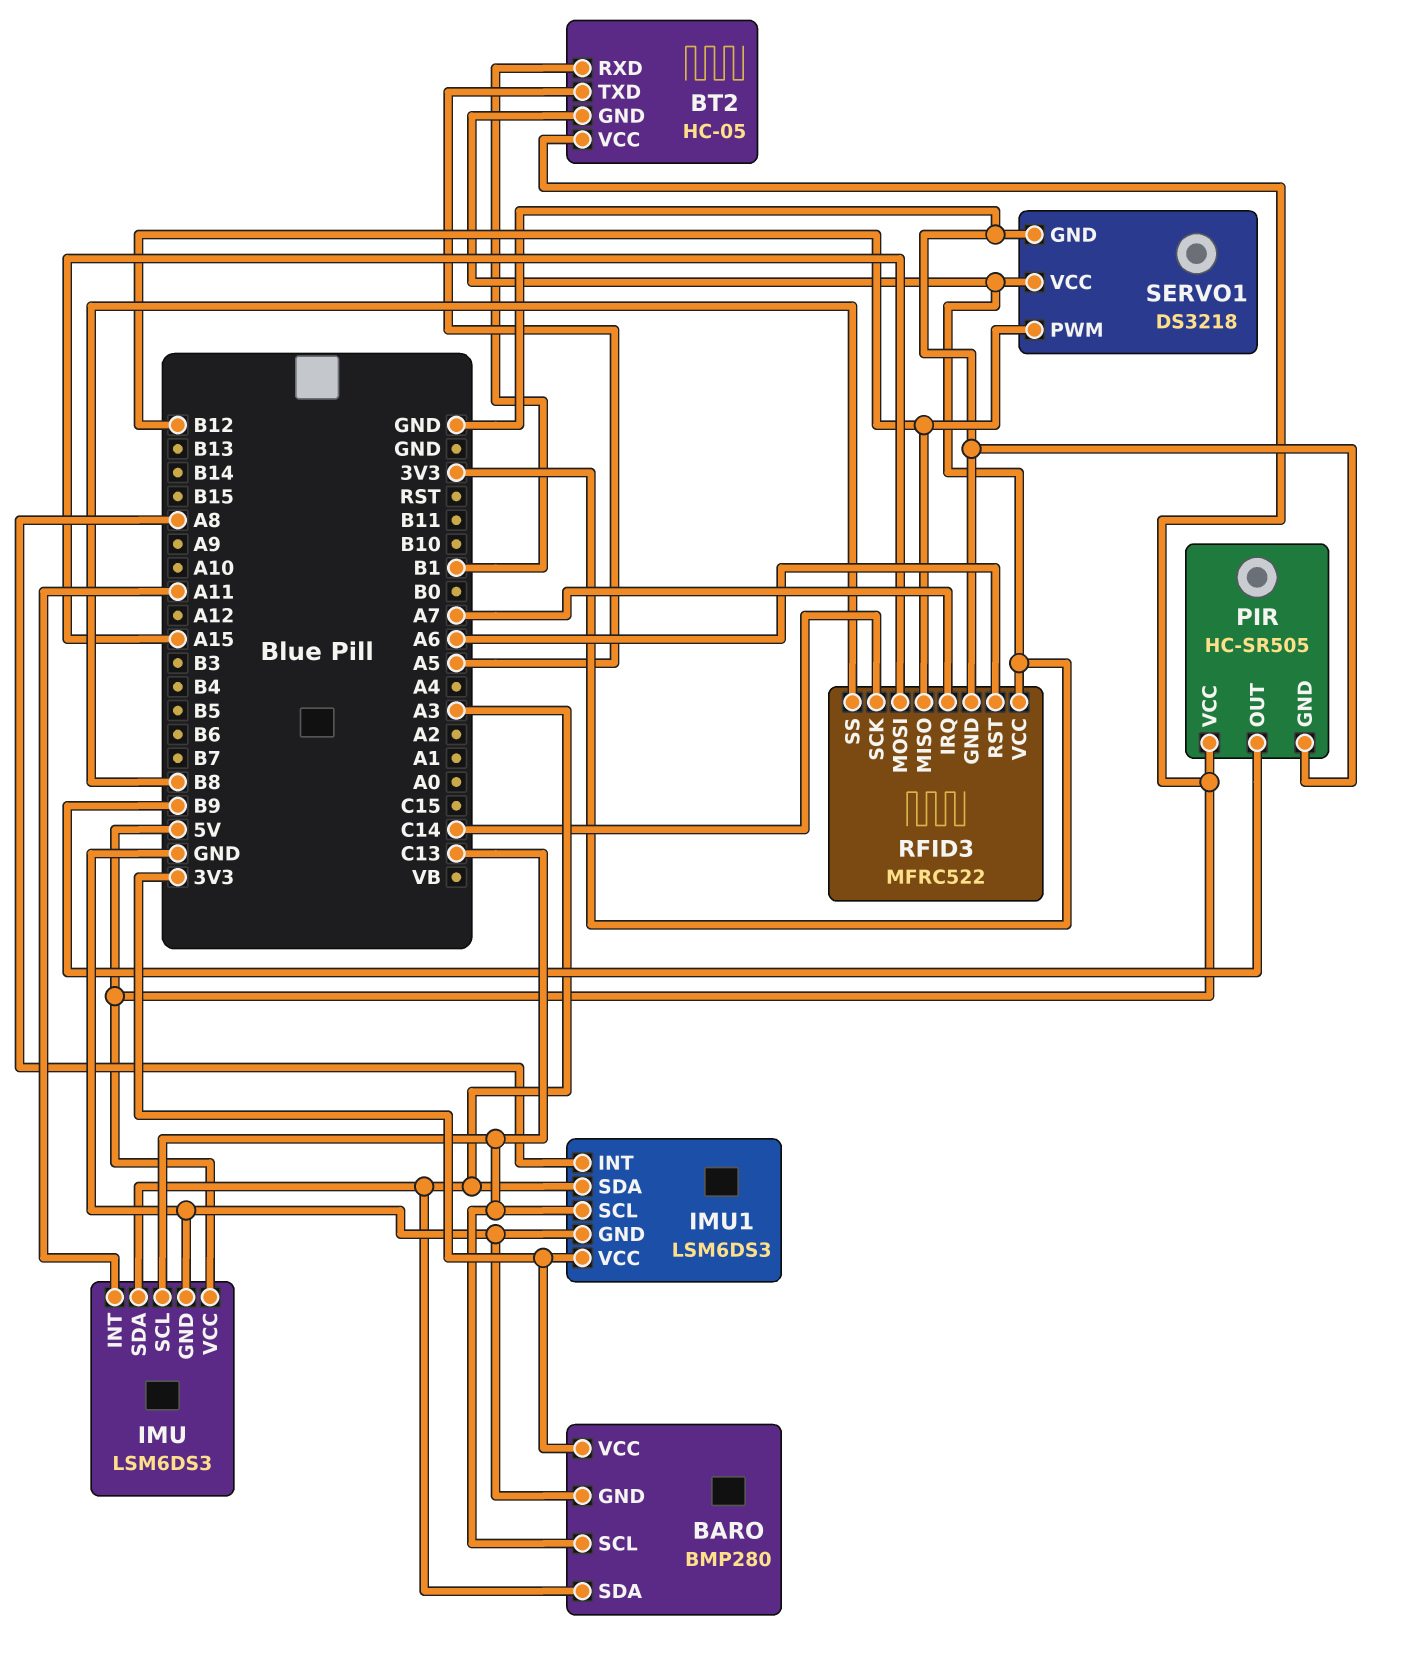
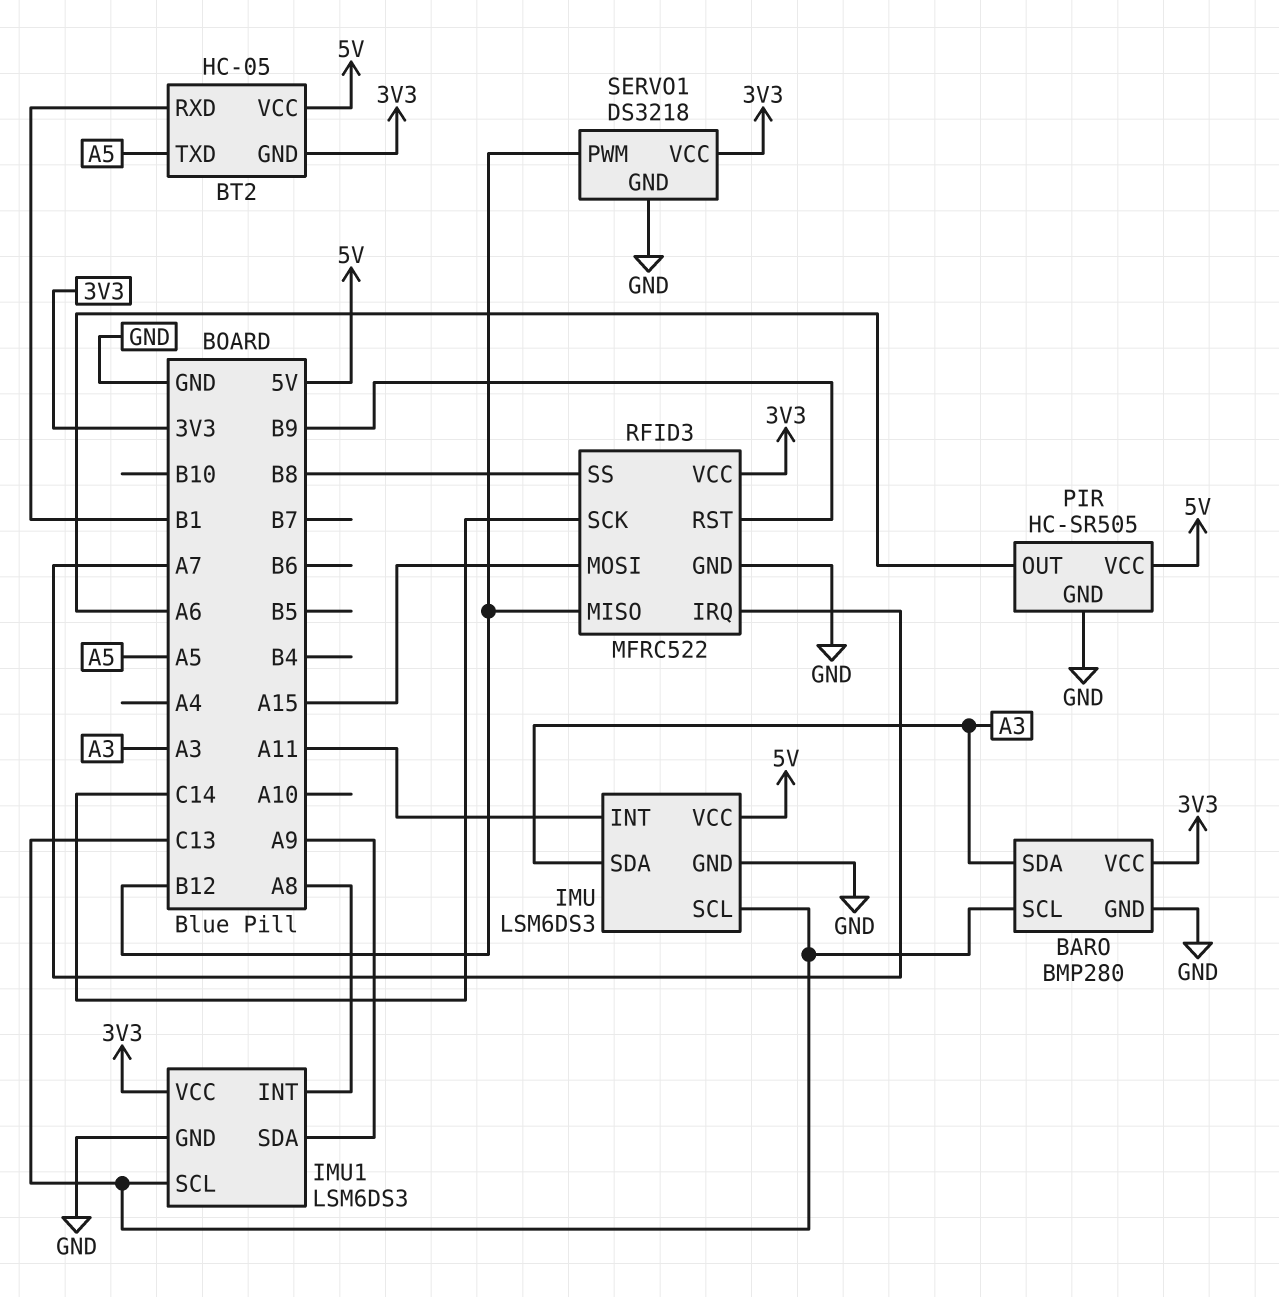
IMU1 pin SDA: A3 -> A9
PIR pin OUT: B9 -> A6
RFID3 pin RST: A6 -> B9

